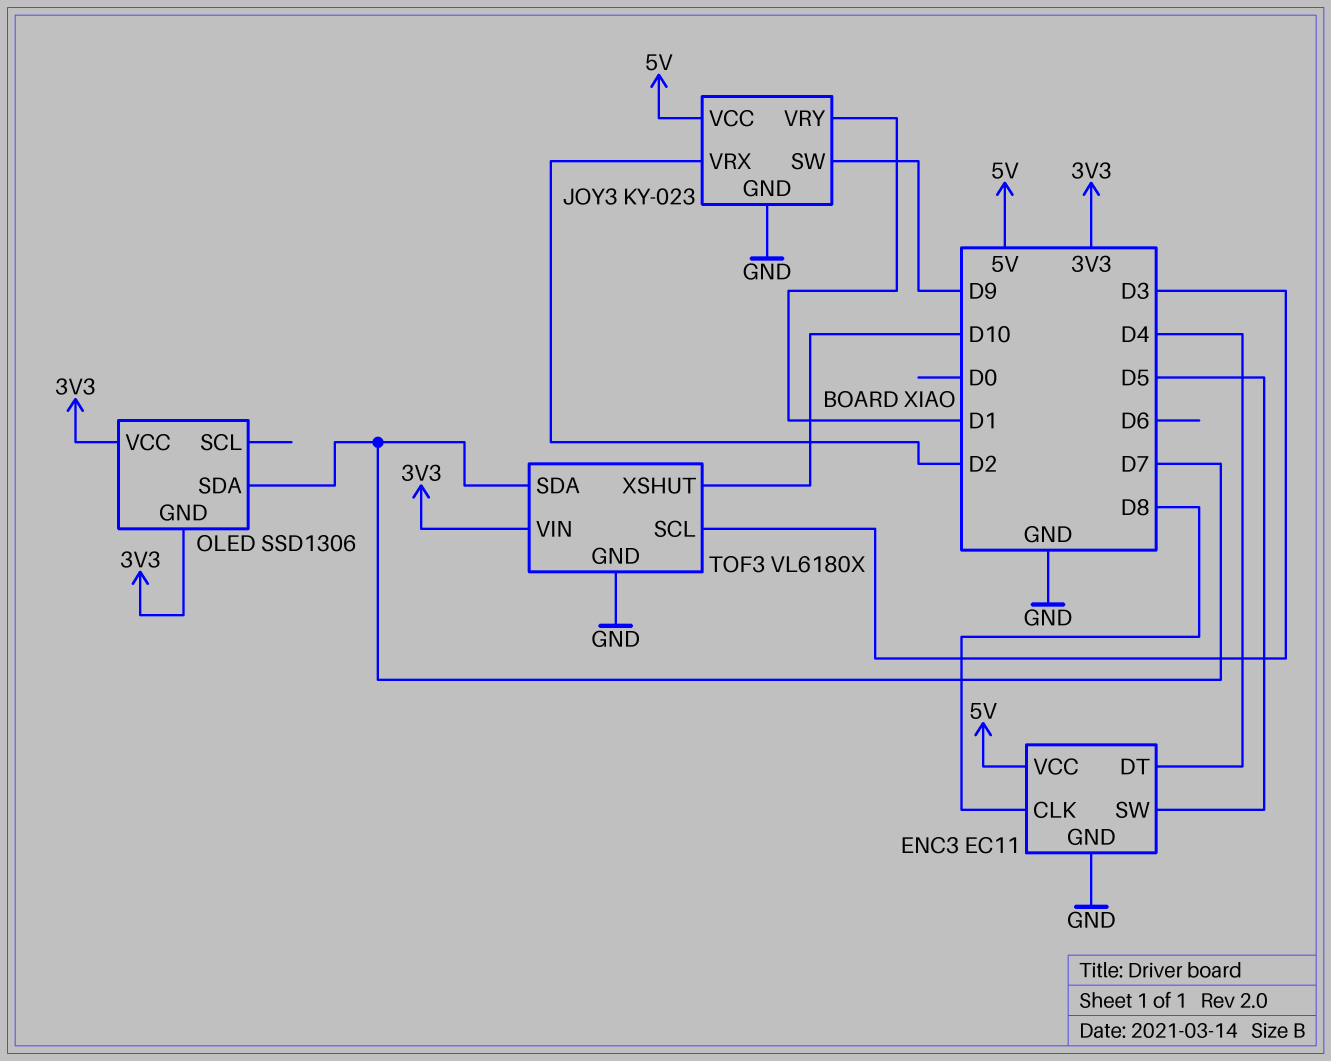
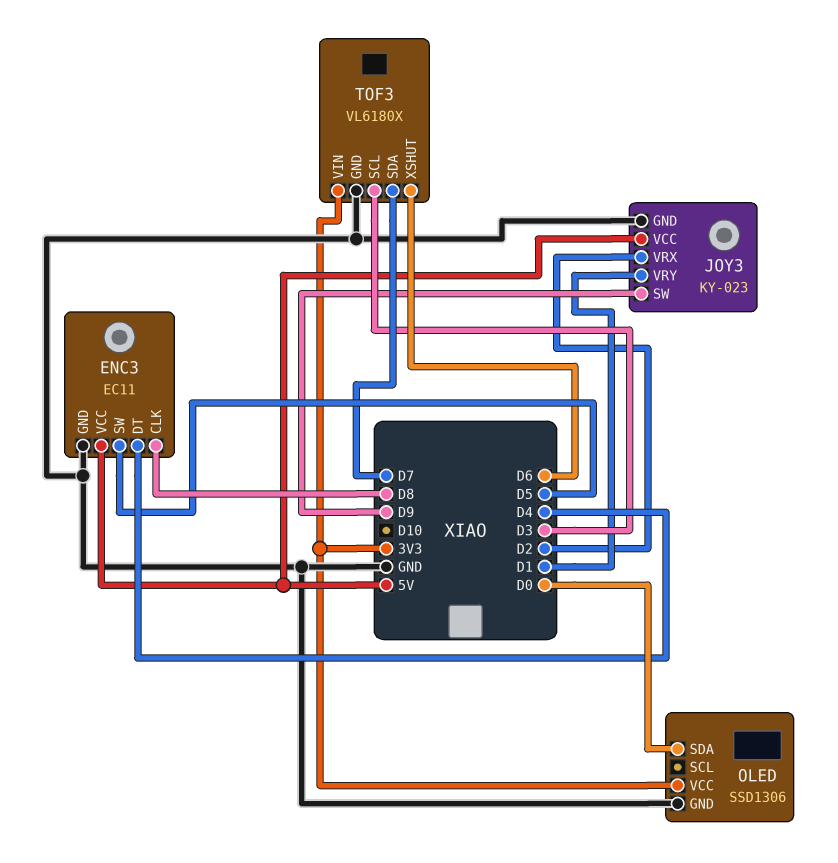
OLED pin GND: 3V3 -> GND
OLED pin SDA: D7 -> D0
TOF3 pin XSHUT: D10 -> D6

